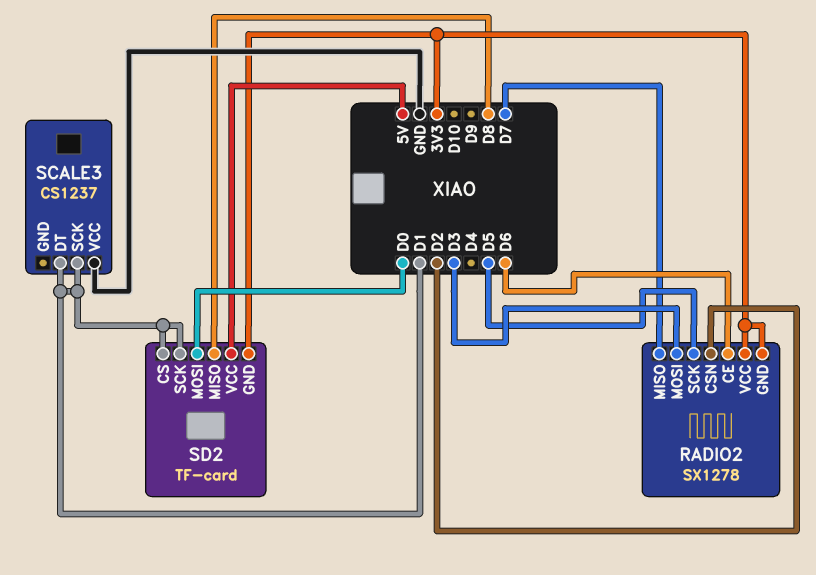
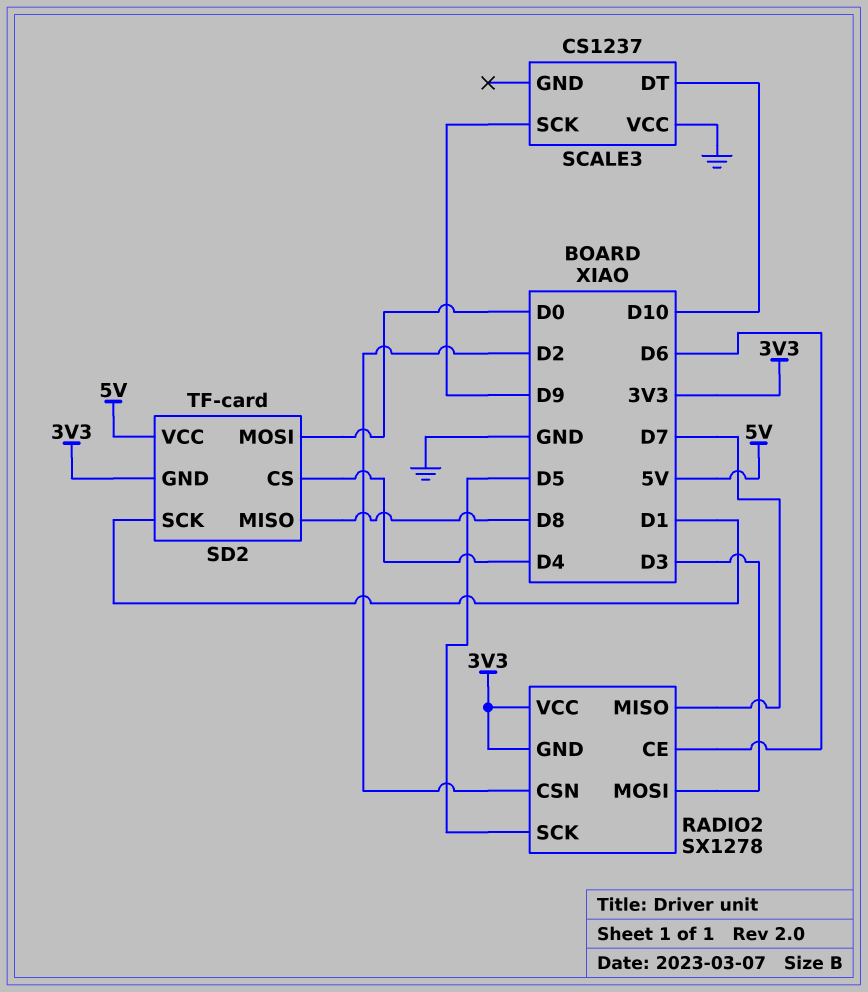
SCALE3 pin DT: D1 -> D10
SCALE3 pin SCK: D1 -> D9
SD2 pin CS: D1 -> D4

